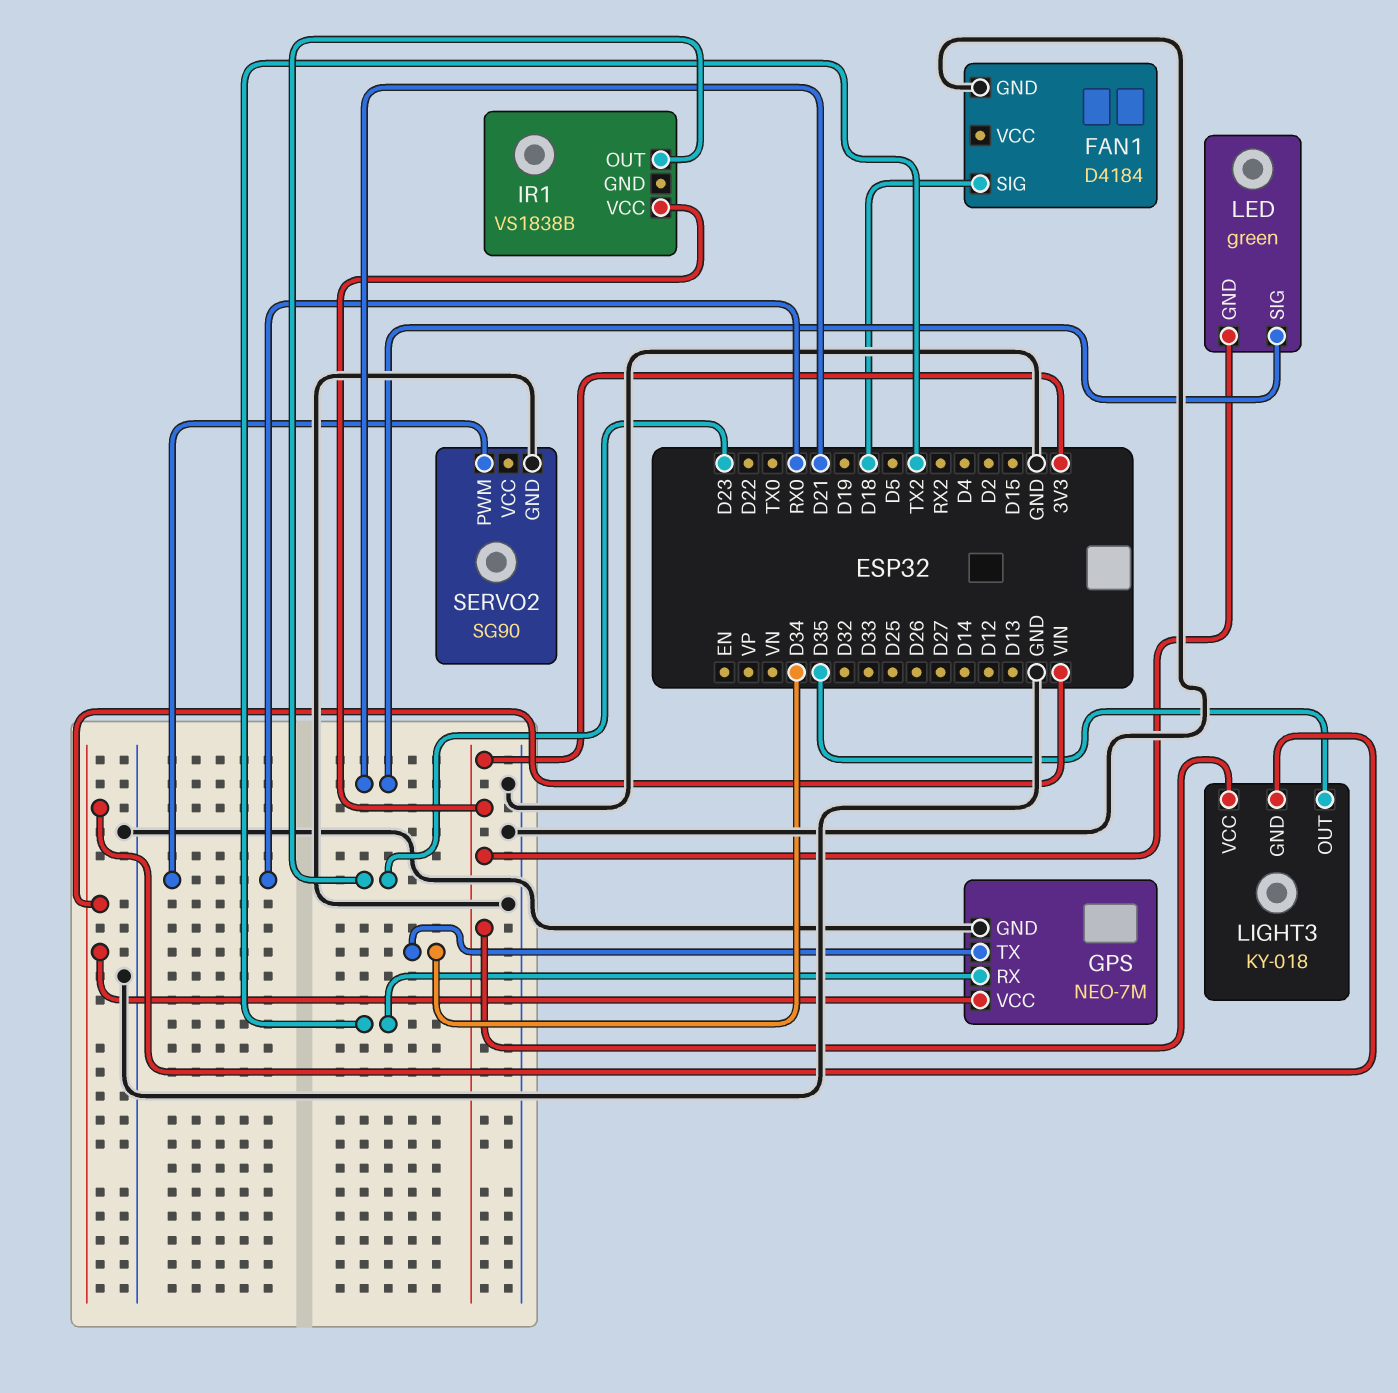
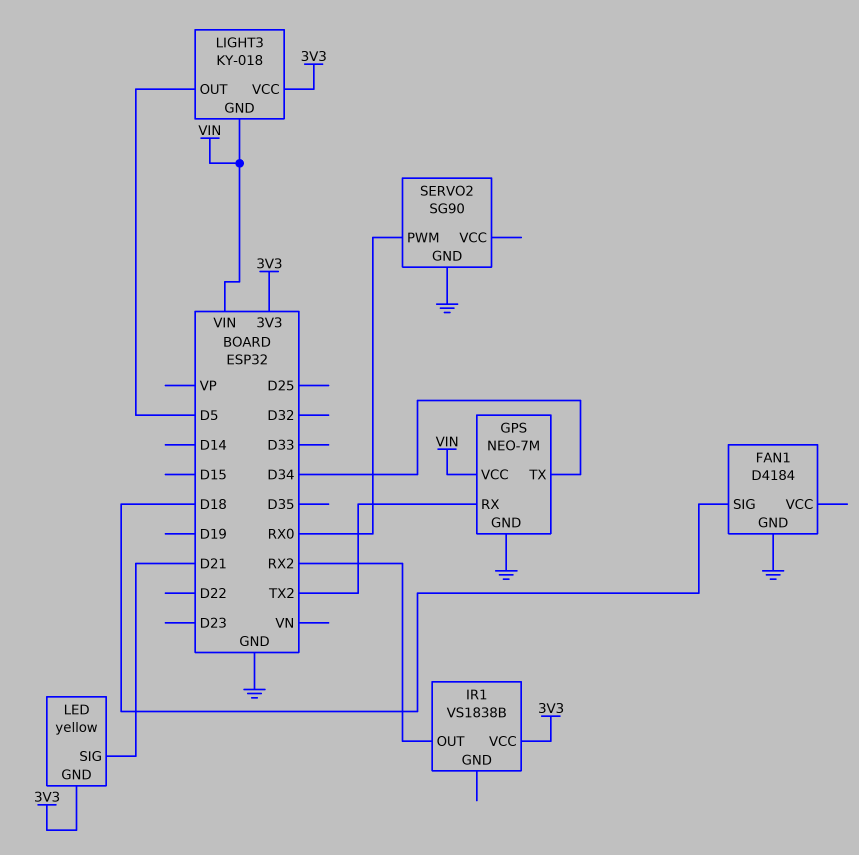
IR1 pin OUT: D23 -> RX2
LED: green -> yellow
LIGHT3 pin OUT: D35 -> D5

